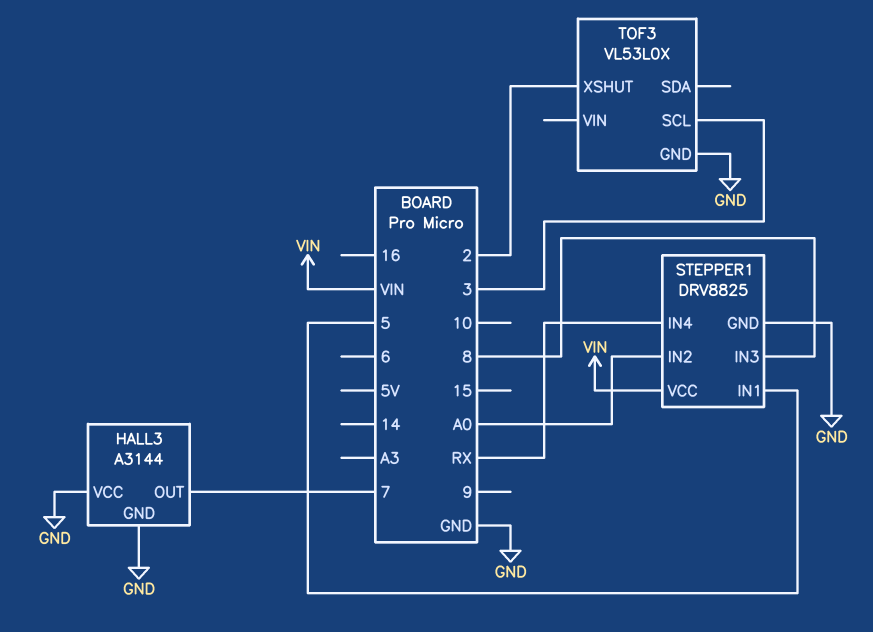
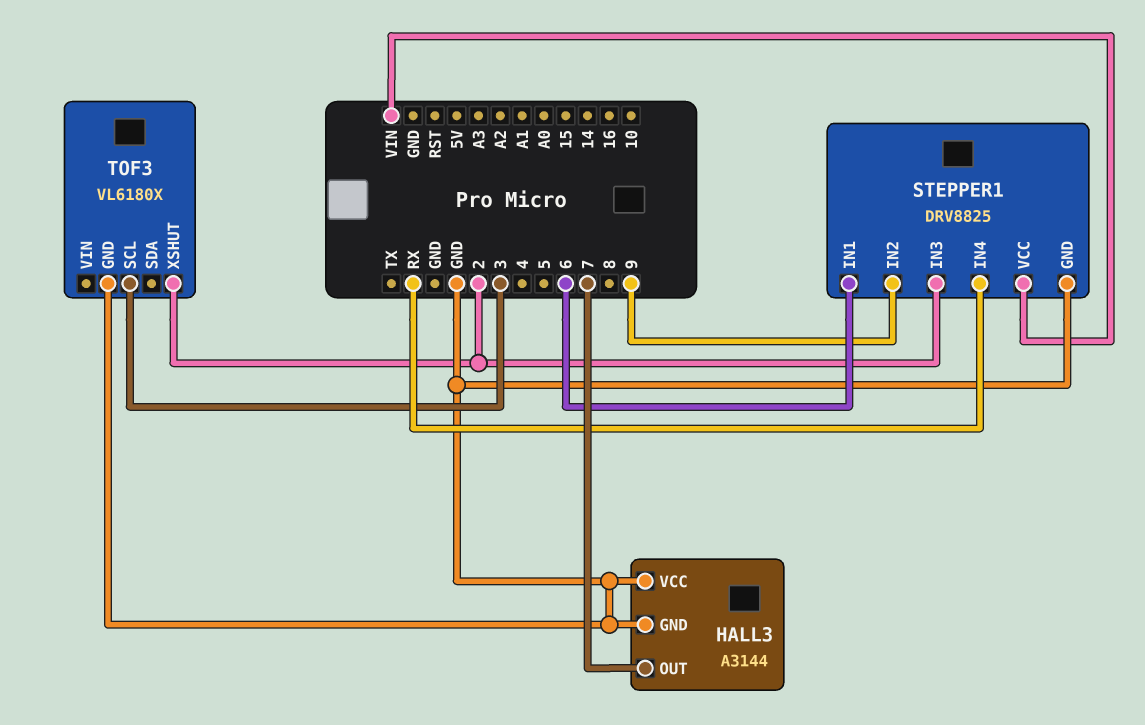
STEPPER1 pin IN1: 5 -> 6
STEPPER1 pin IN2: A0 -> 9
STEPPER1 pin IN3: 8 -> 2
TOF3: VL53L0X -> VL6180X

